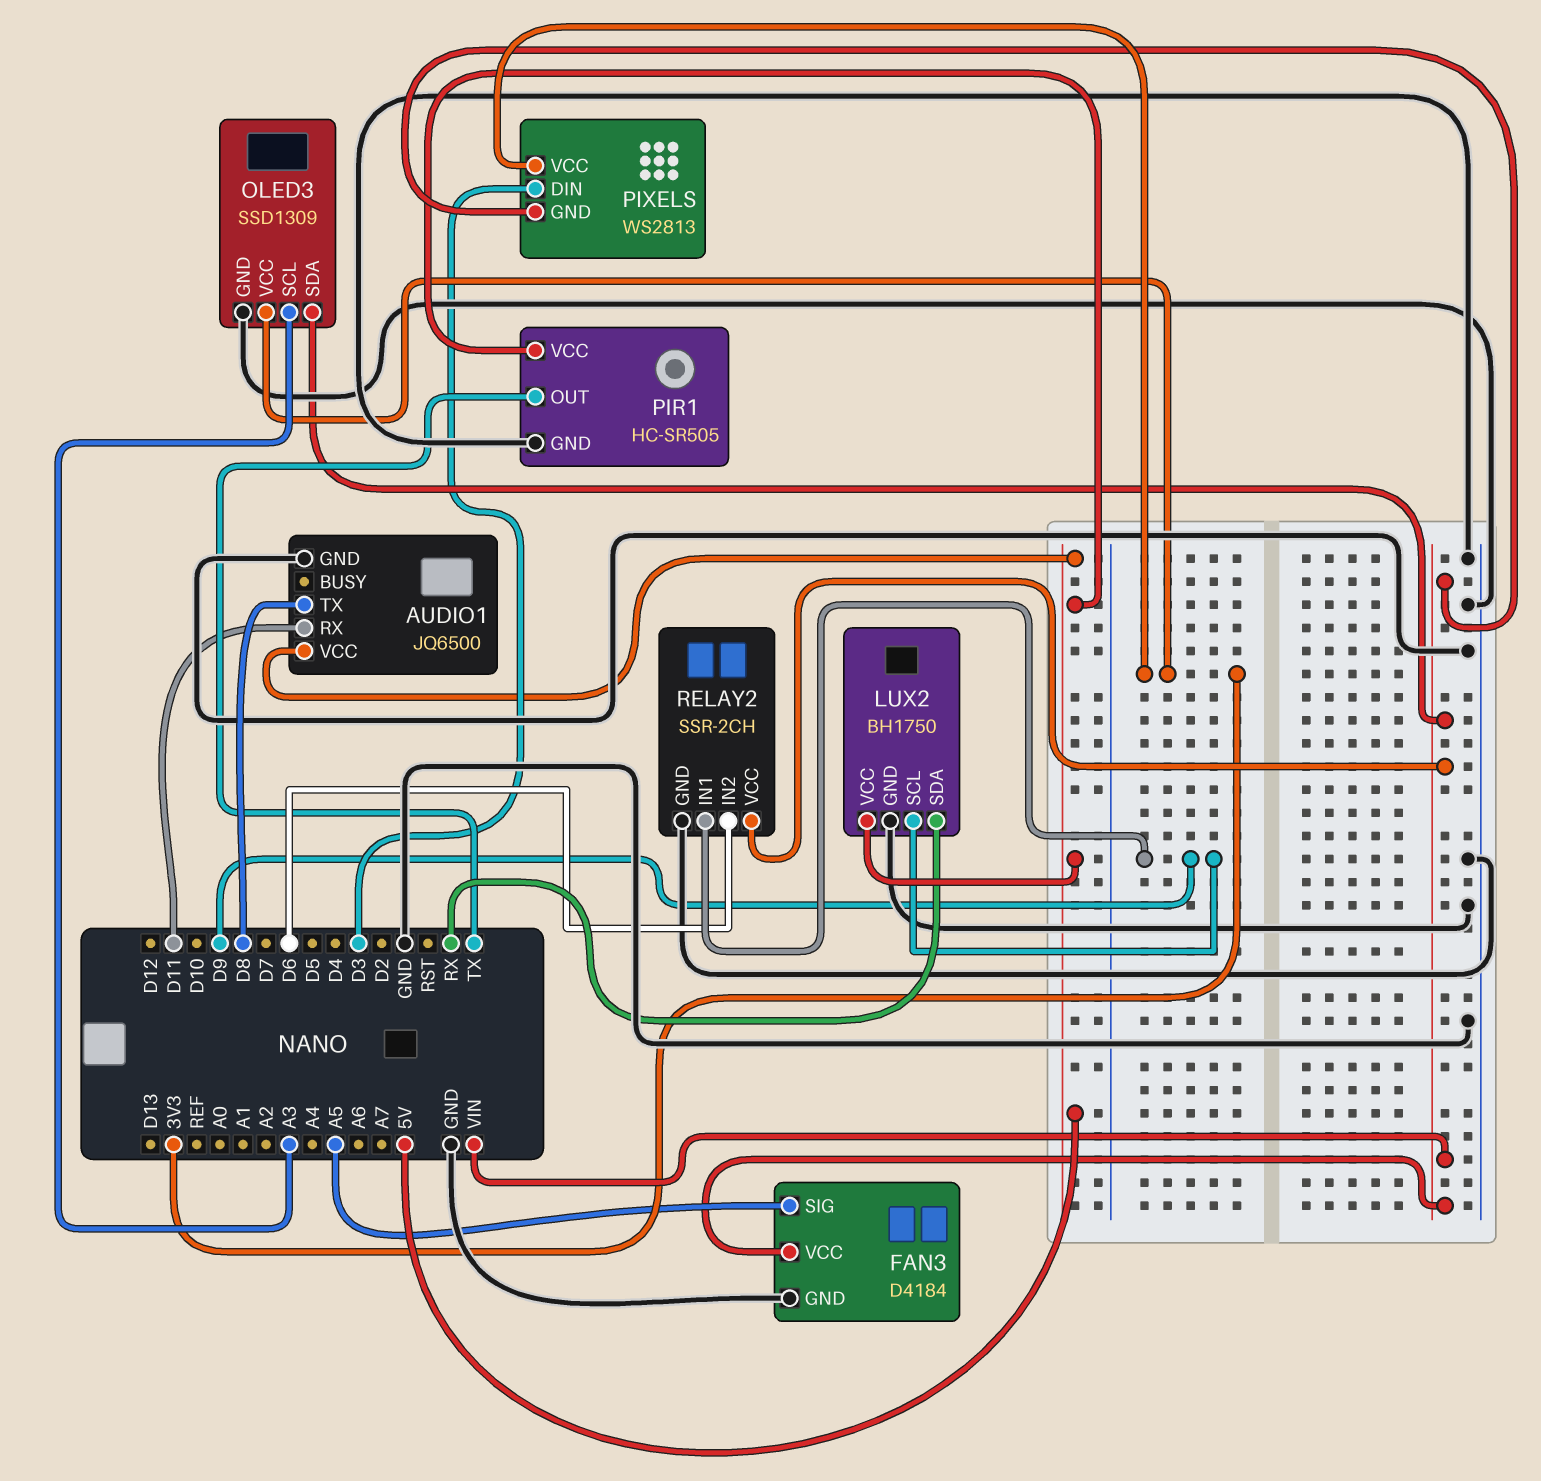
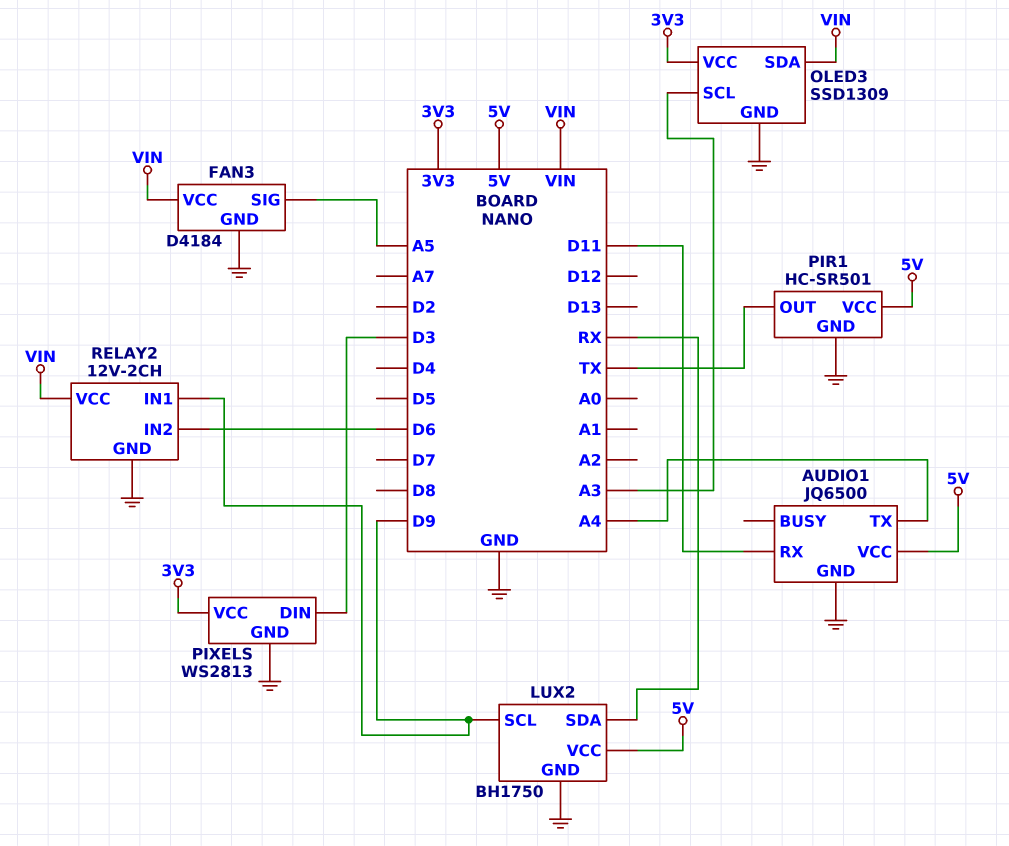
AUDIO1 pin TX: D8 -> A4
PIR1: HC-SR505 -> HC-SR501
PIXELS pin GND: VIN -> GND
RELAY2: SSR-2CH -> 12V-2CH

